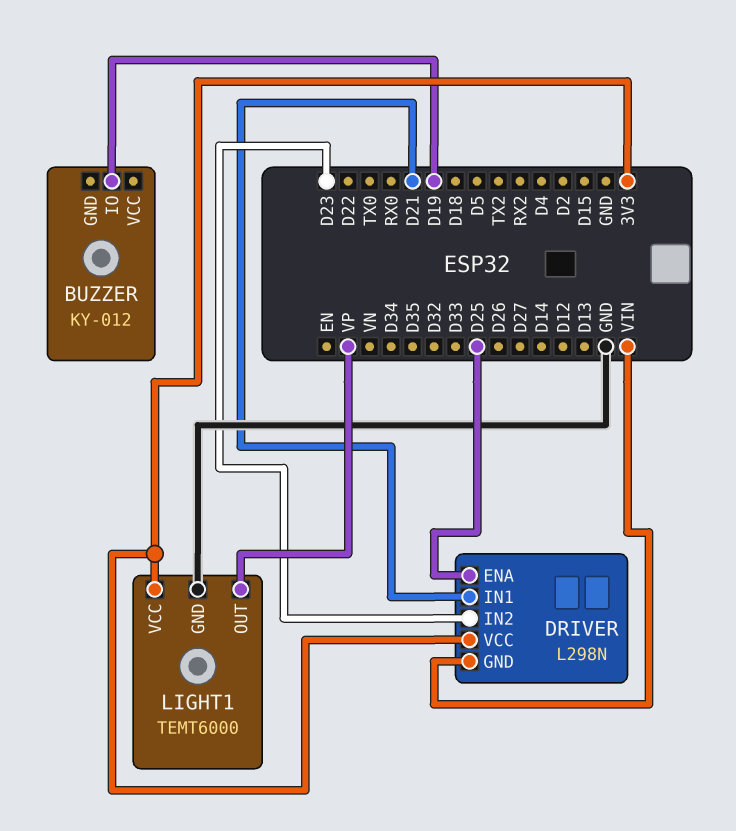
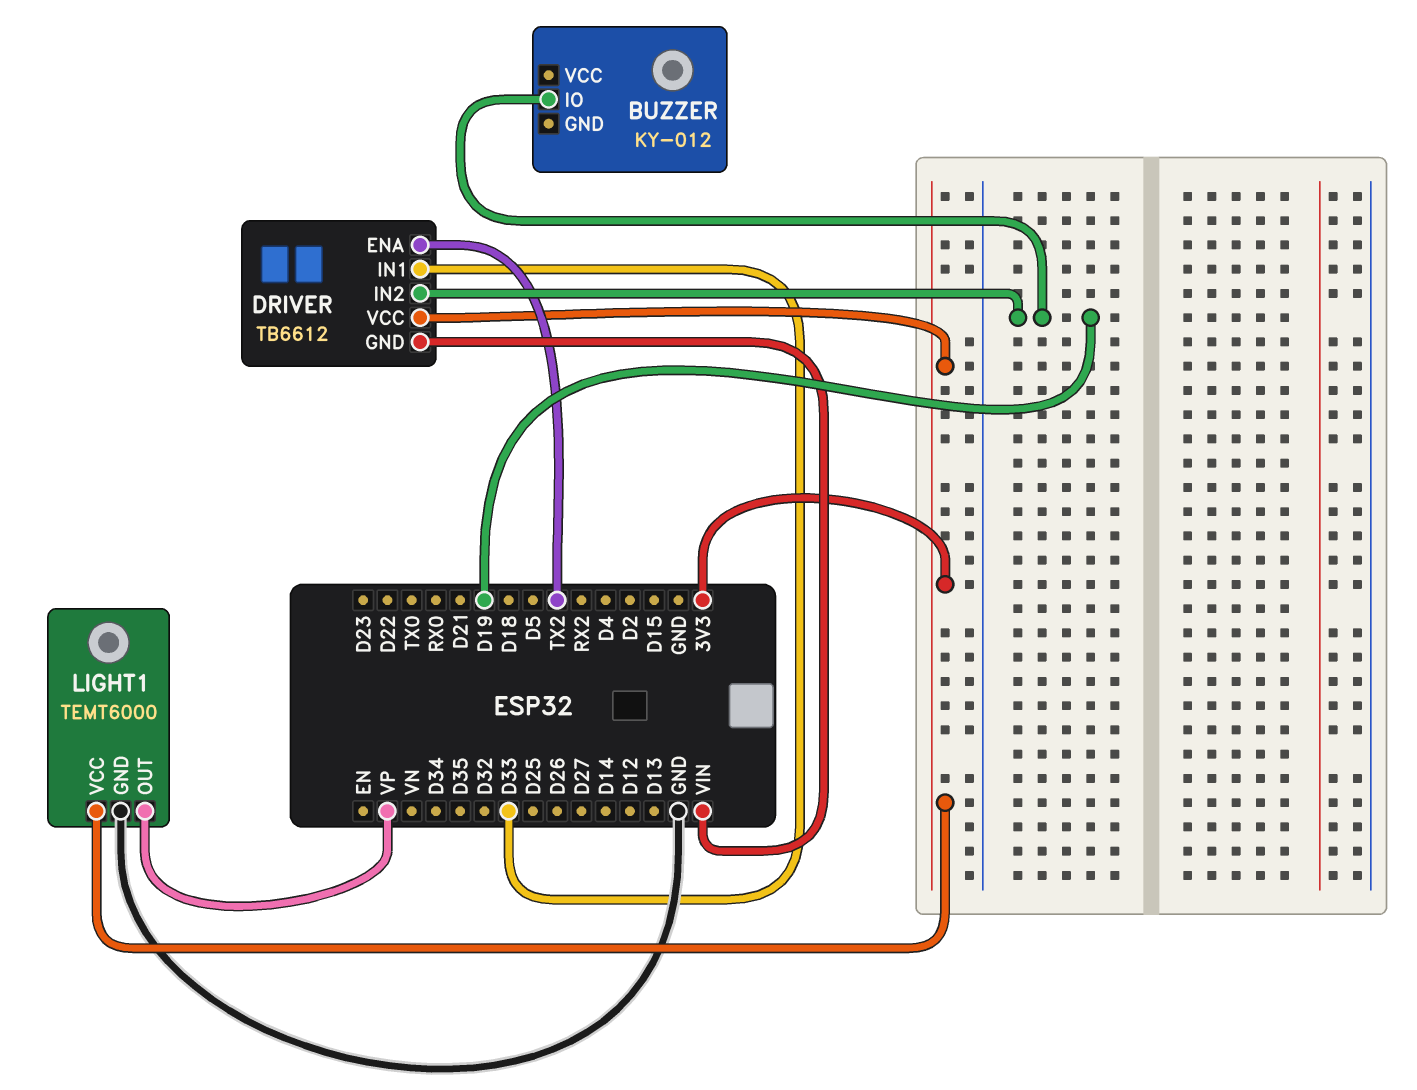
DRIVER: L298N -> TB6612
DRIVER pin ENA: D25 -> TX2
DRIVER pin IN1: D21 -> D33
DRIVER pin IN2: D23 -> D19

